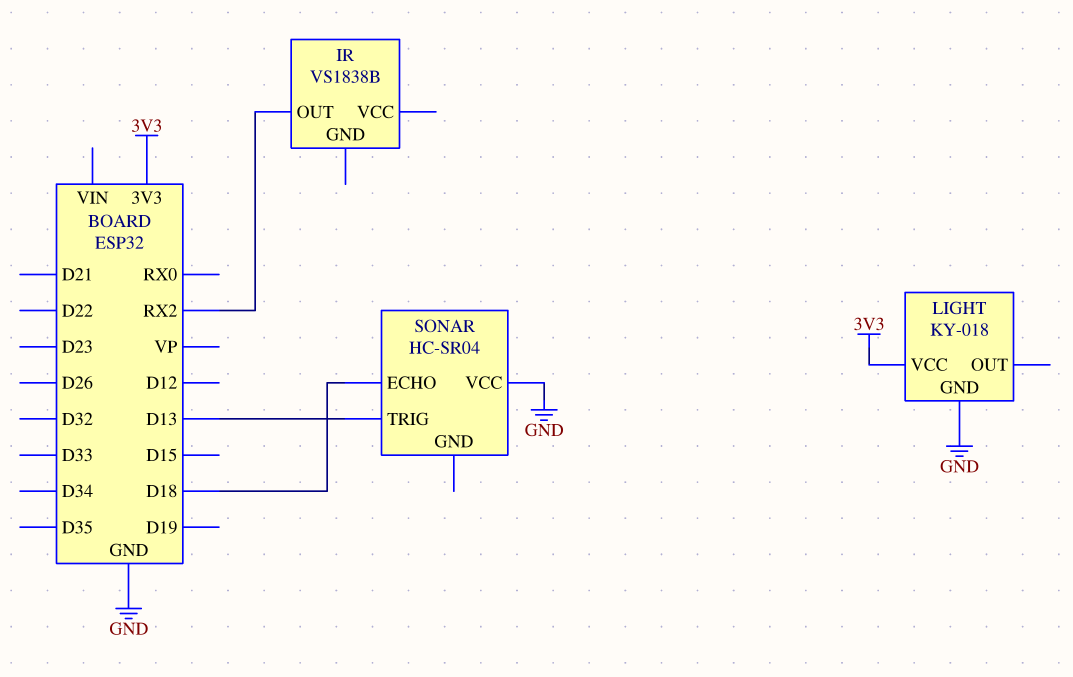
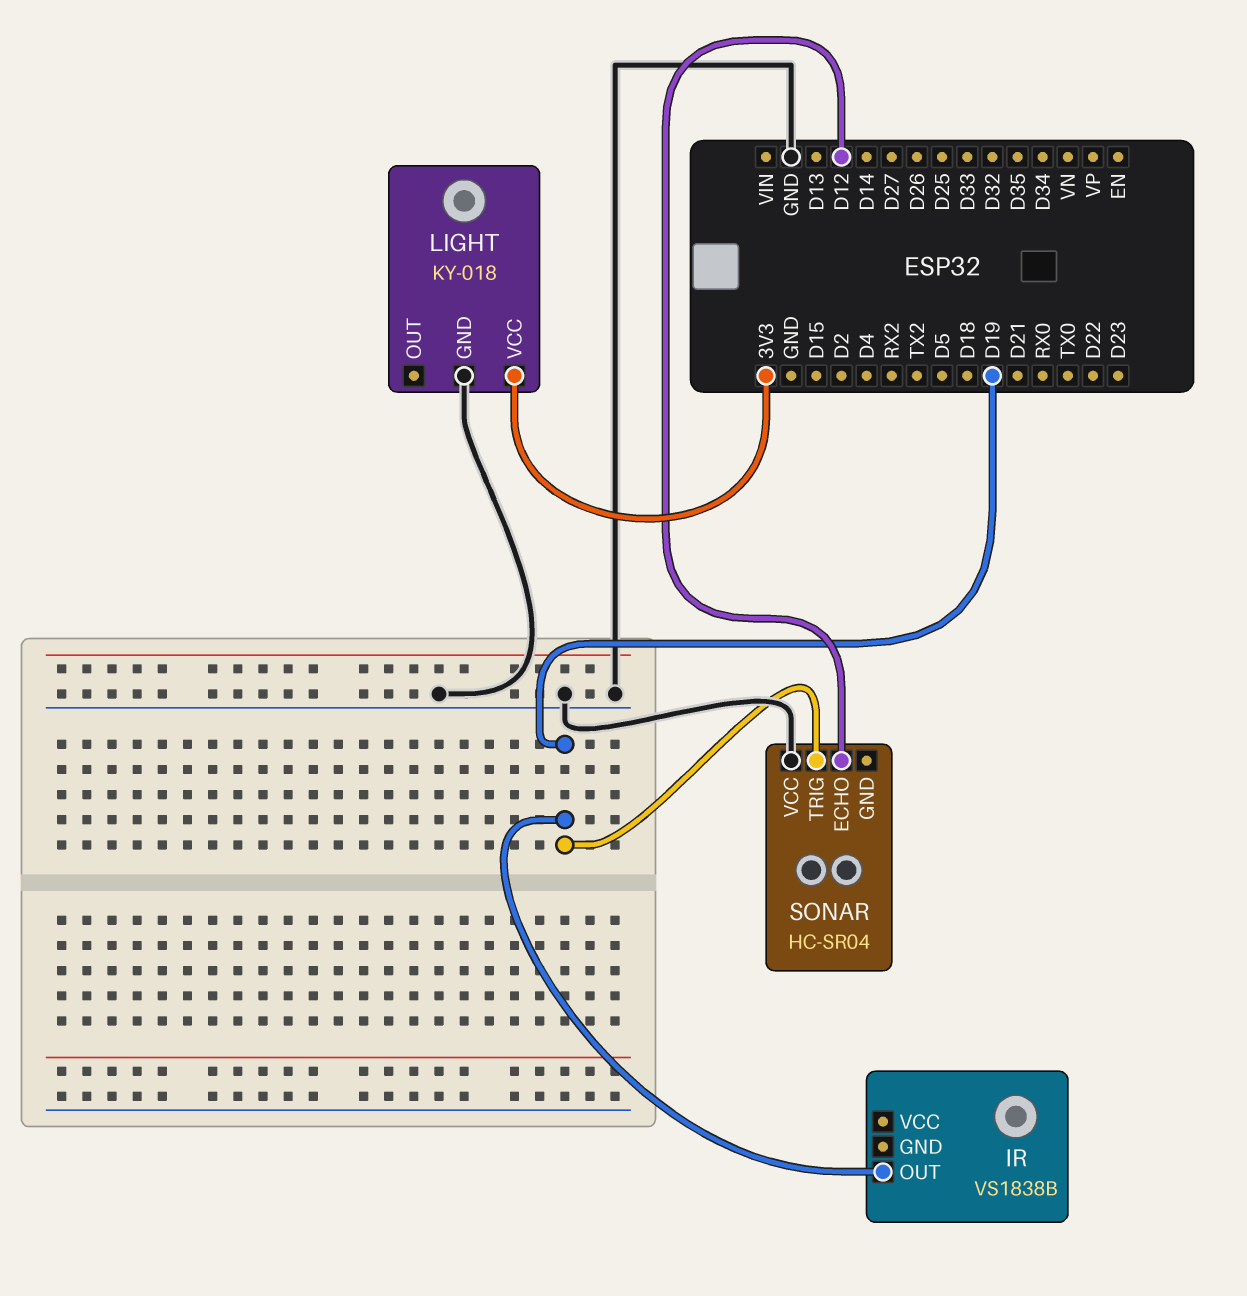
IR pin OUT: RX2 -> D19
SONAR pin ECHO: D18 -> D12
SONAR pin TRIG: D13 -> D19

